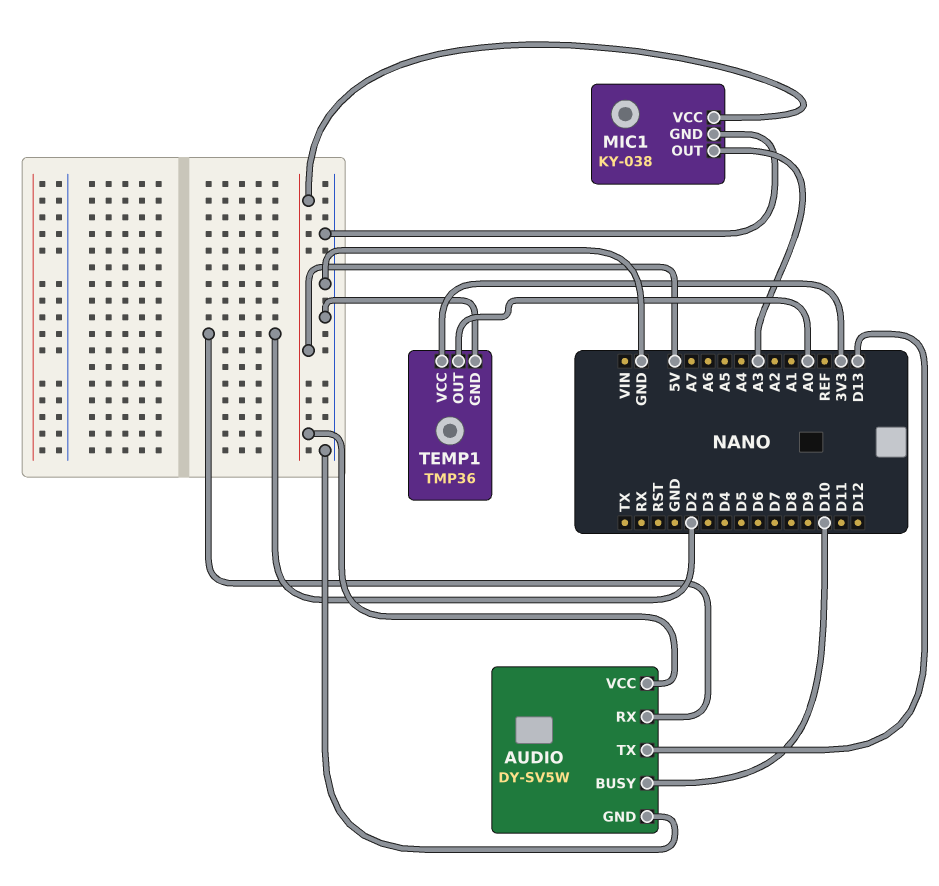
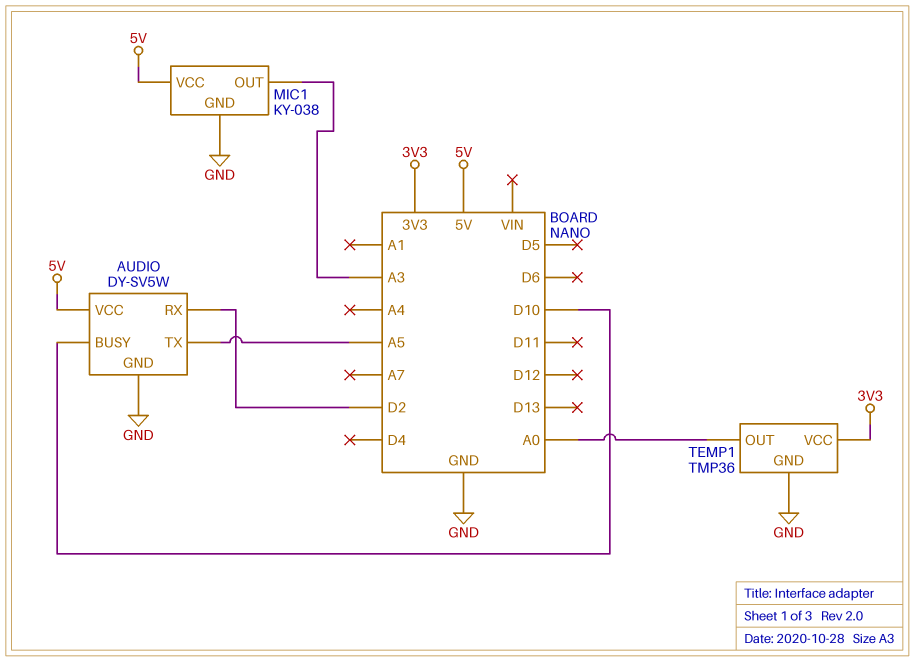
AUDIO pin TX: D13 -> A5

